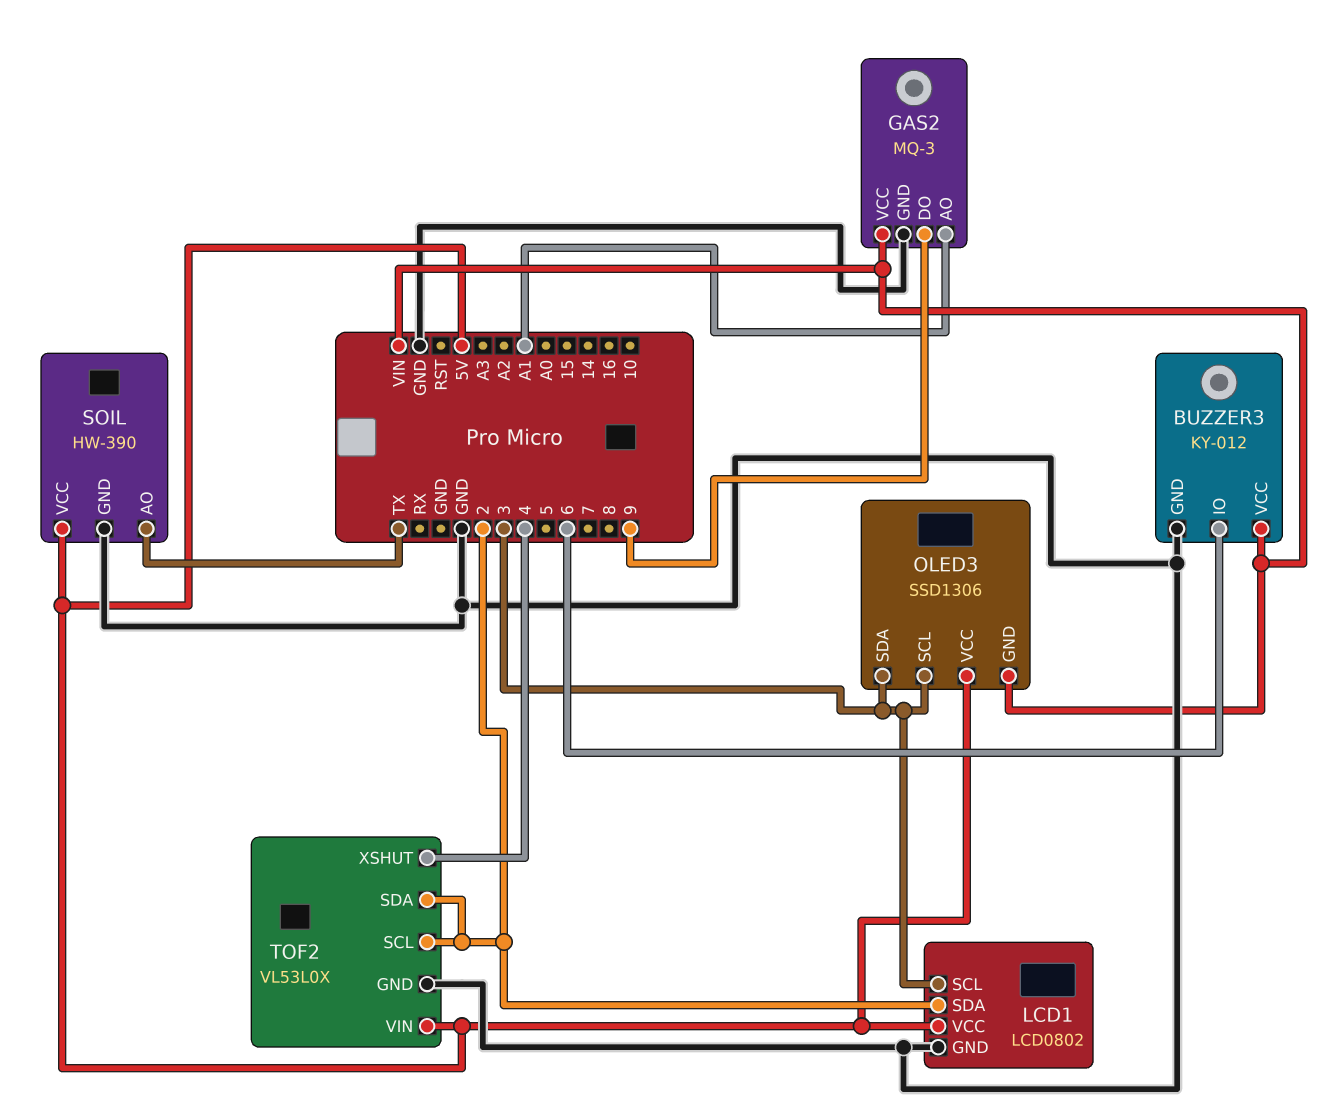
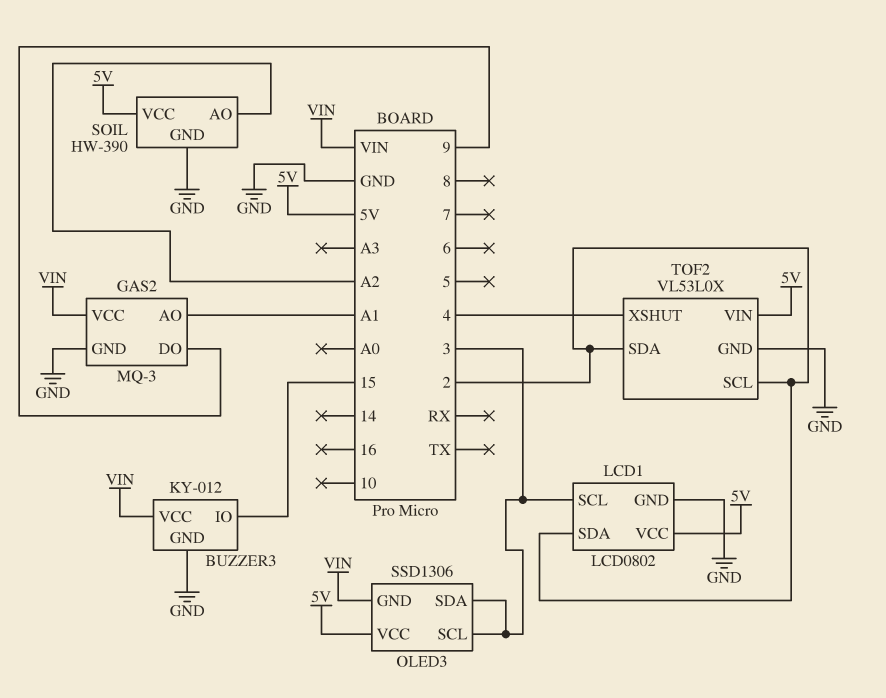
BUZZER3 pin IO: 6 -> 15
SOIL pin AO: TX -> A2

